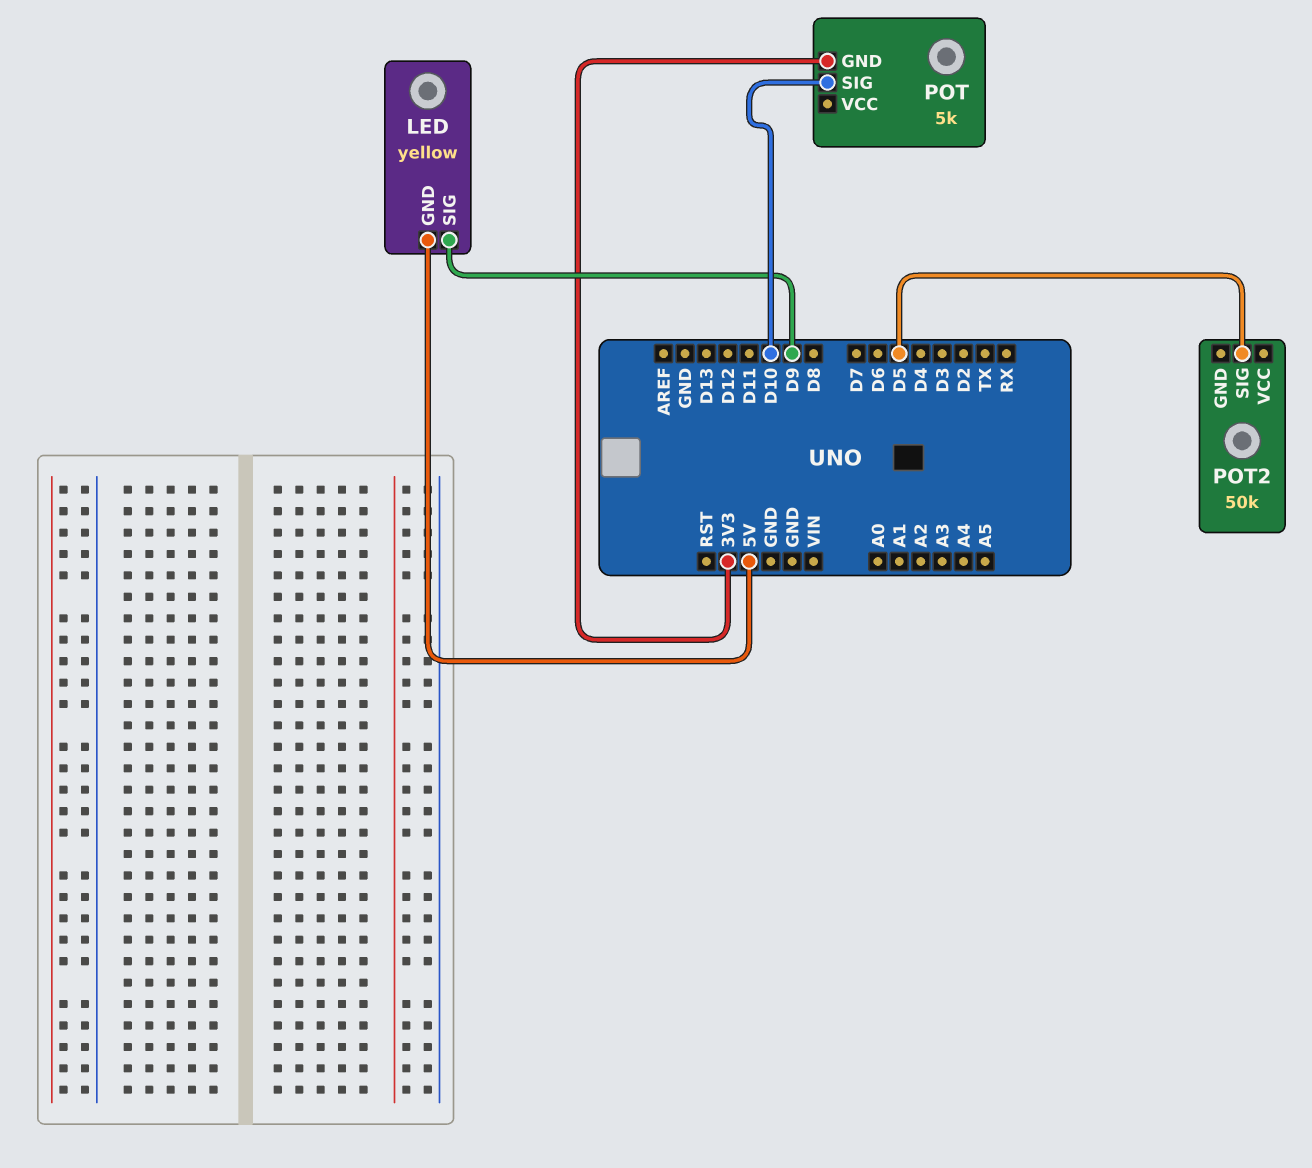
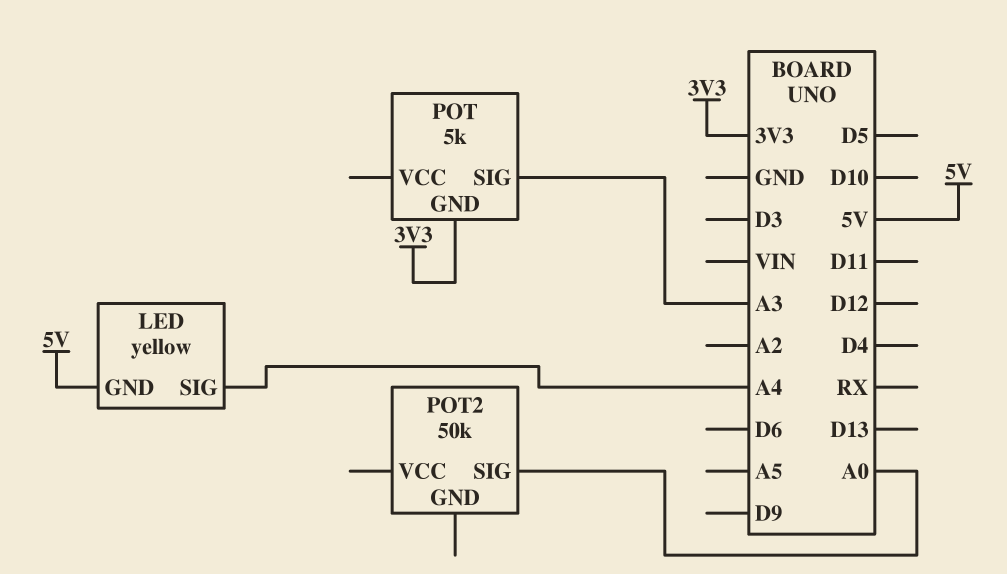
LED pin SIG: D9 -> A4
POT pin SIG: D10 -> A3
POT2 pin SIG: D5 -> A0

